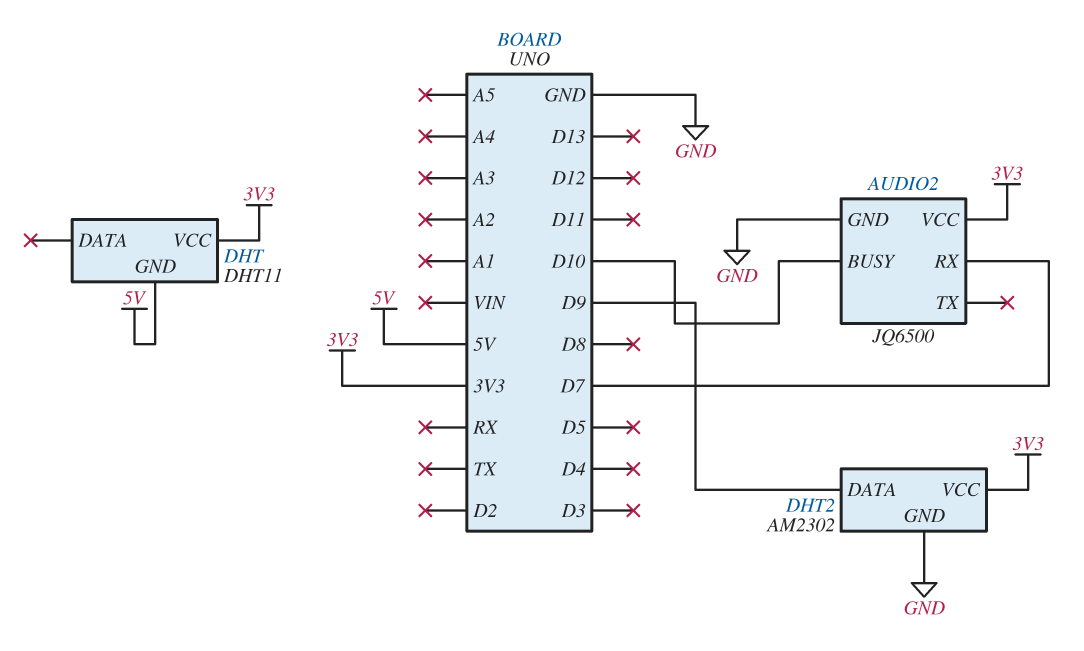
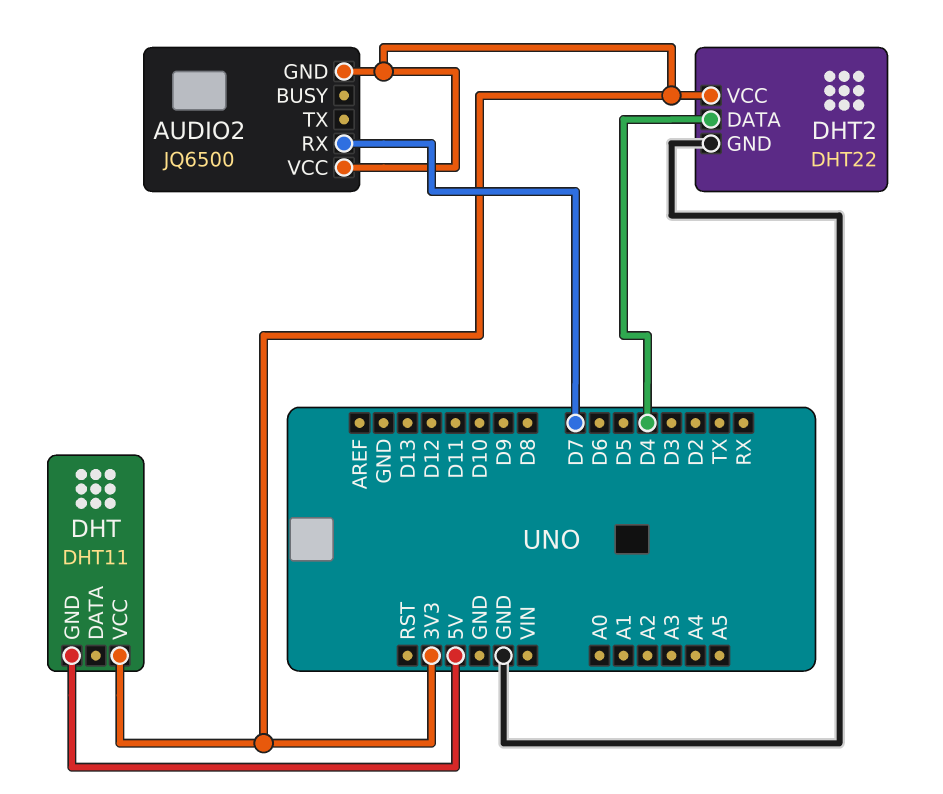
AUDIO2 pin BUSY: D10 -> none
AUDIO2 pin GND: GND -> 3V3
DHT2: AM2302 -> DHT22
DHT2 pin DATA: D9 -> D4

